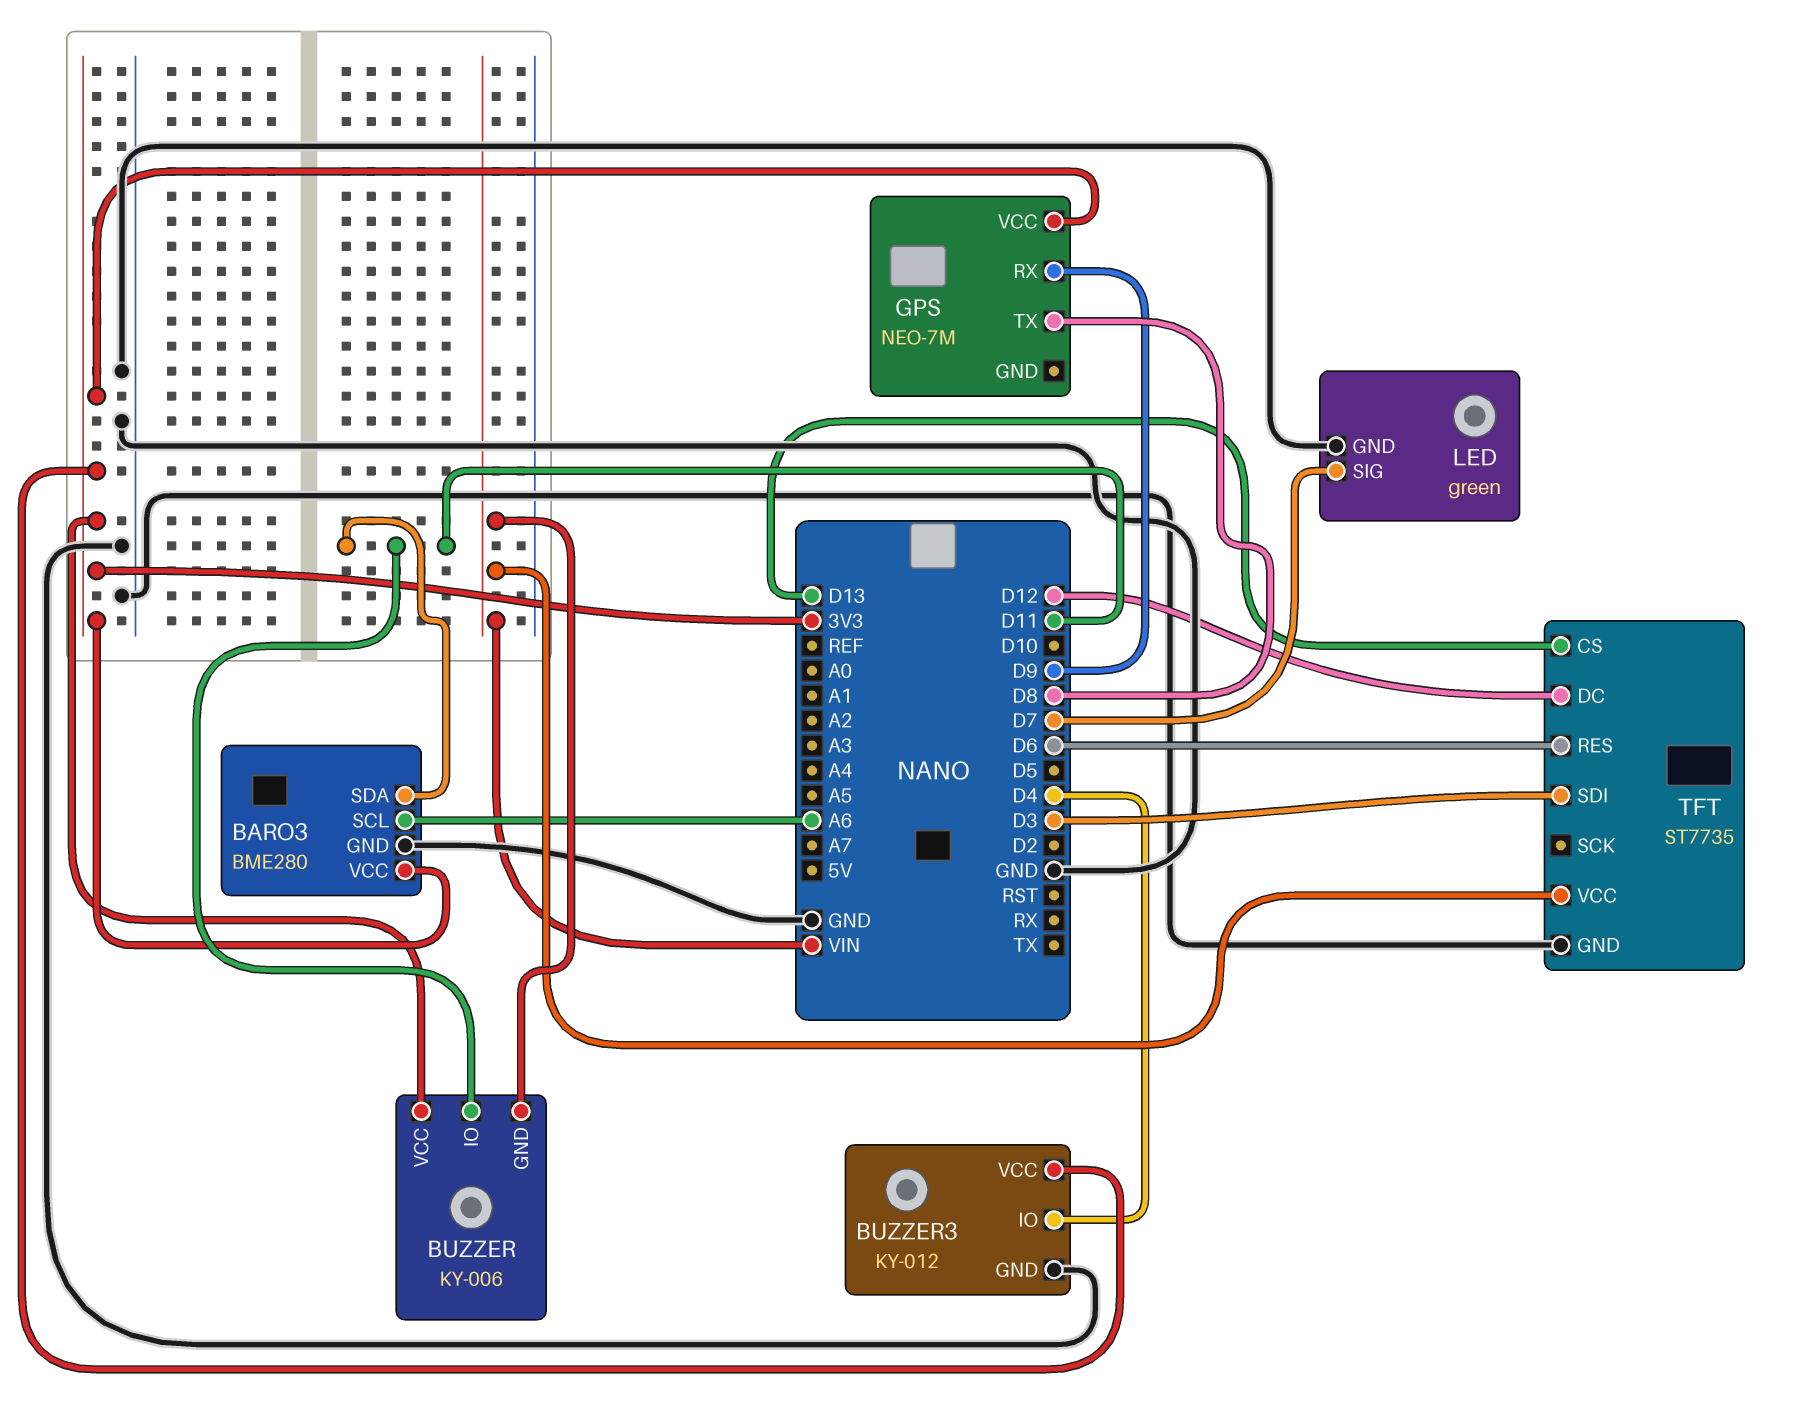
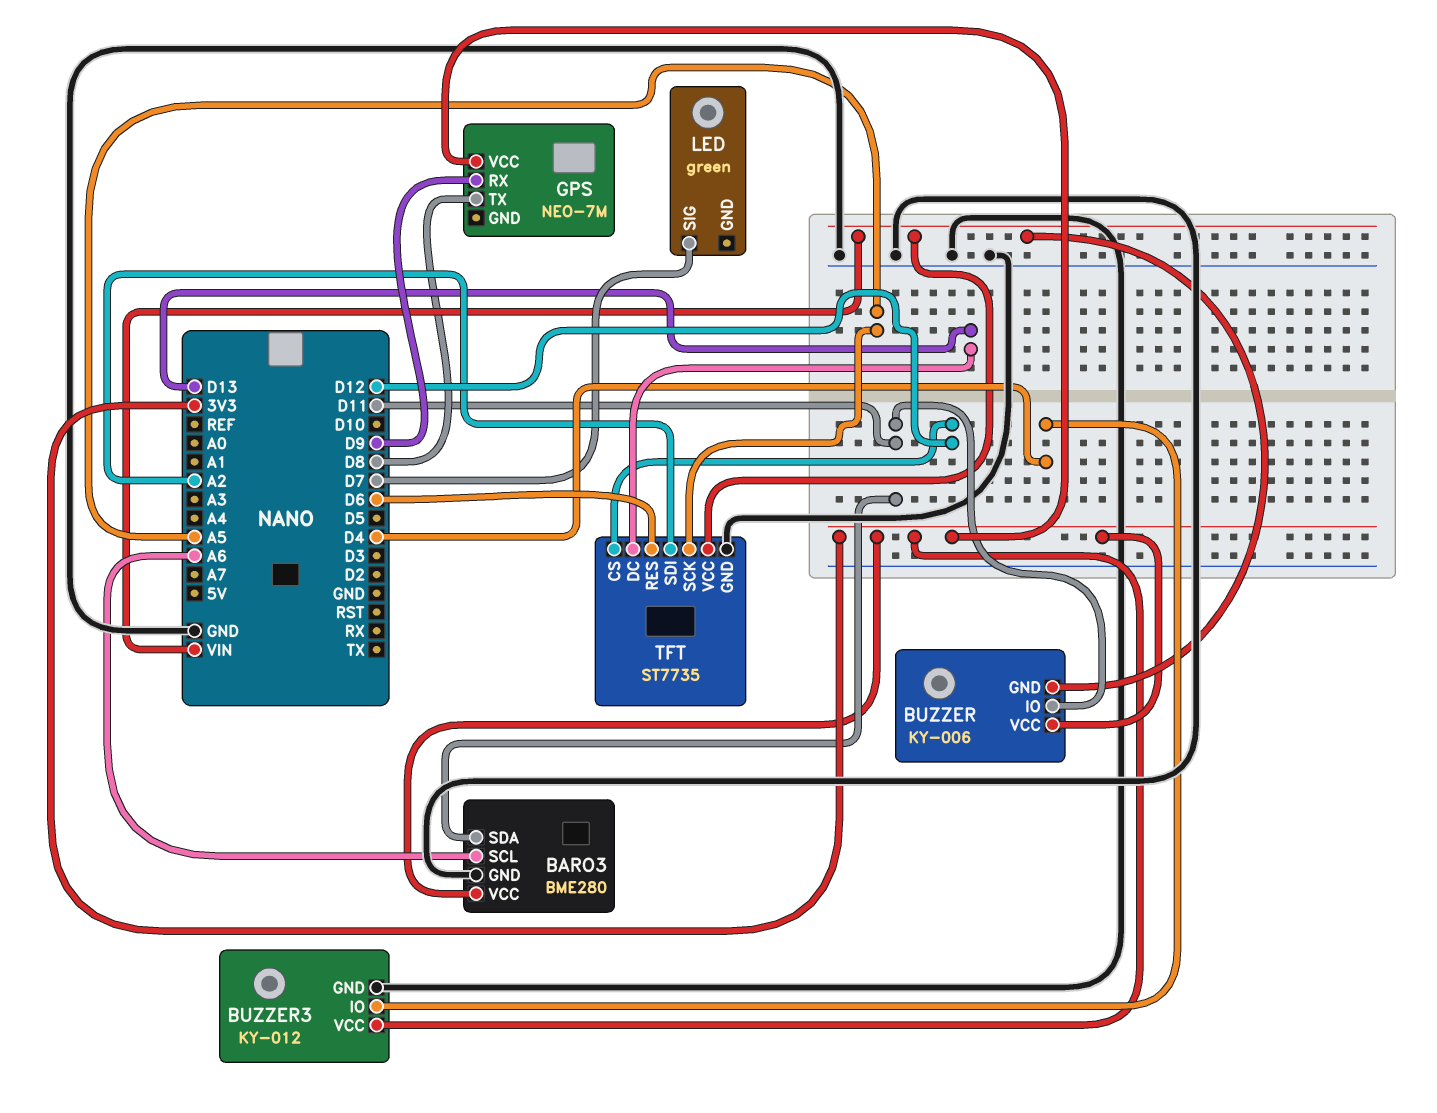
LED pin GND: GND -> none
TFT pin CS: D13 -> D12
TFT pin DC: D12 -> D13
TFT pin SCK: none -> A5
TFT pin SDI: D3 -> A2

